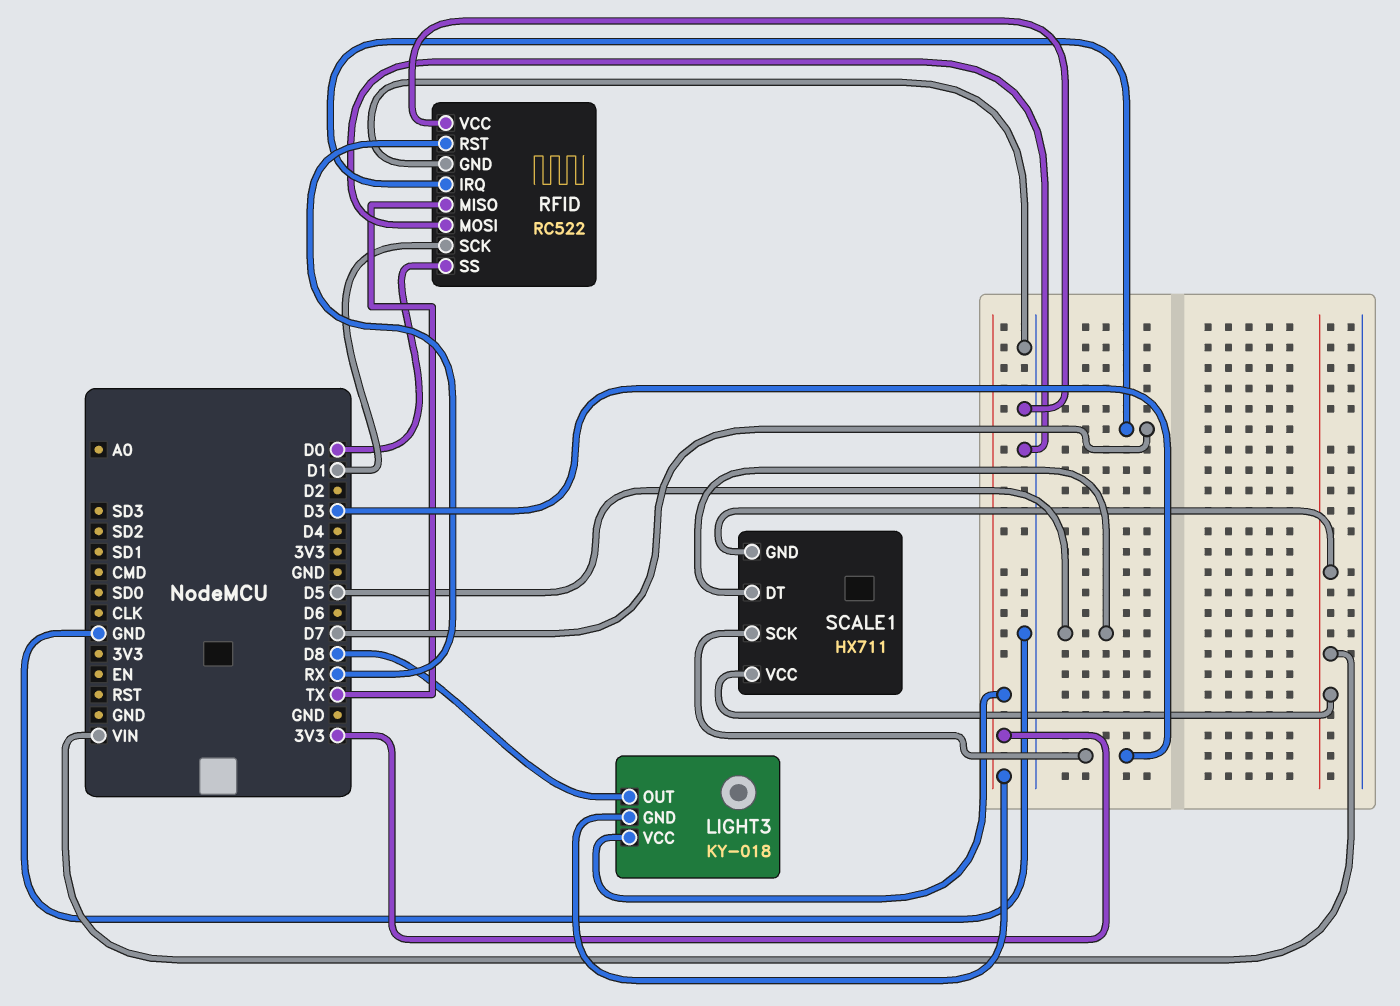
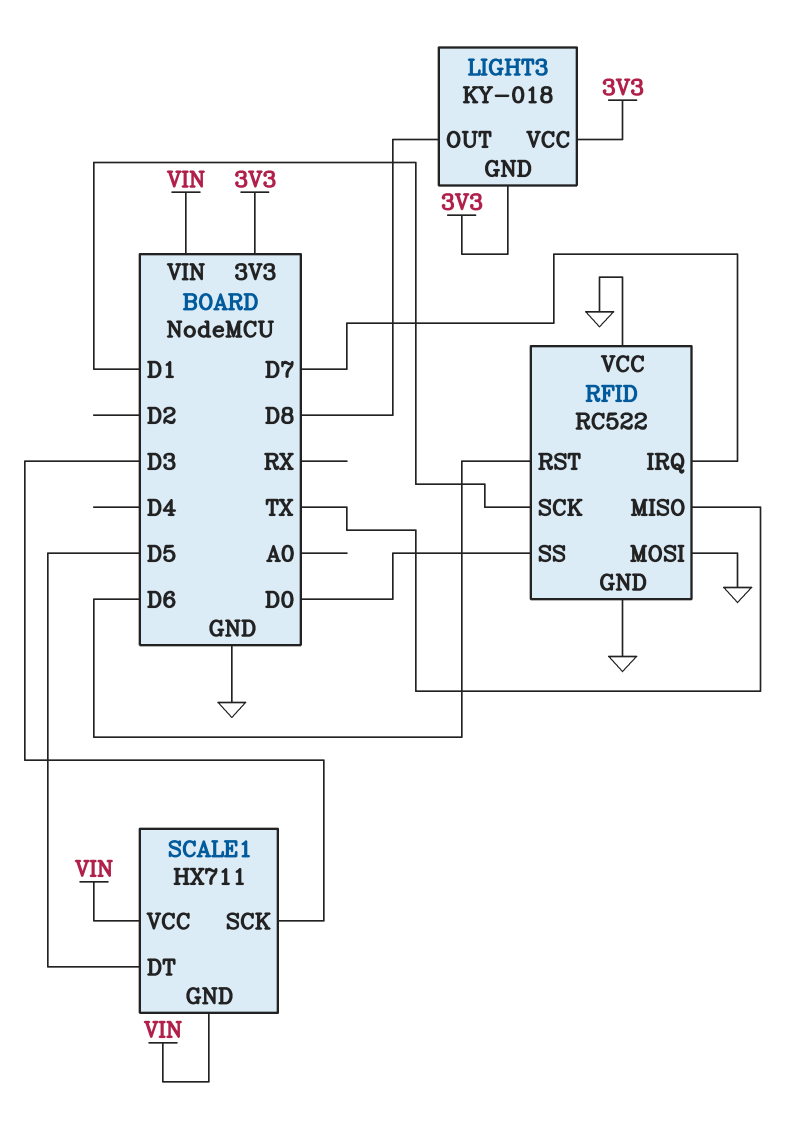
RFID pin RST: RX -> D6

